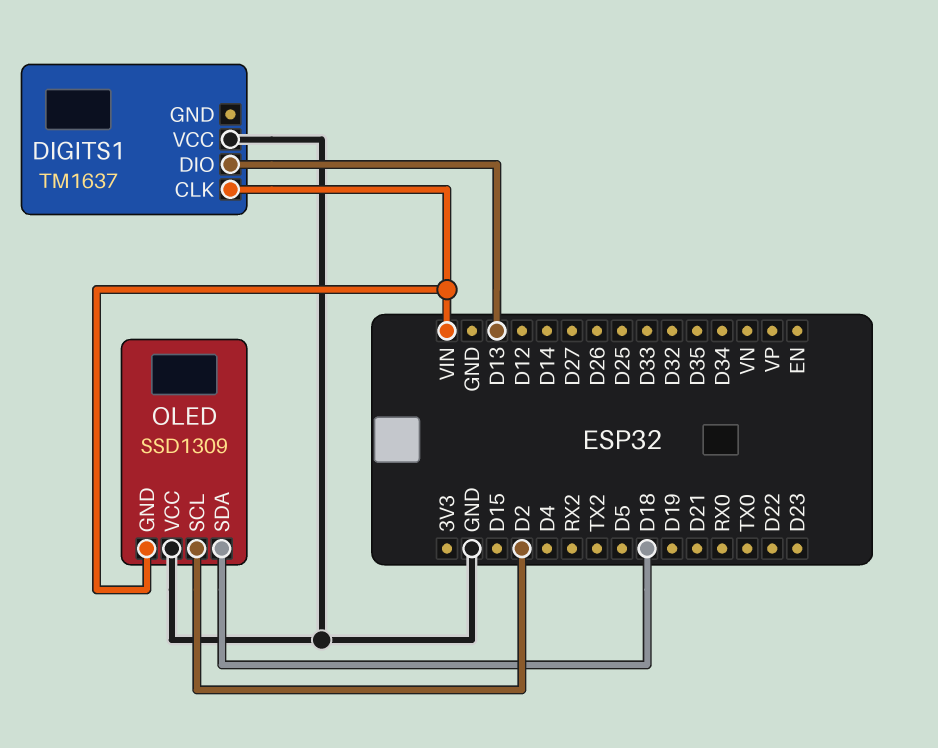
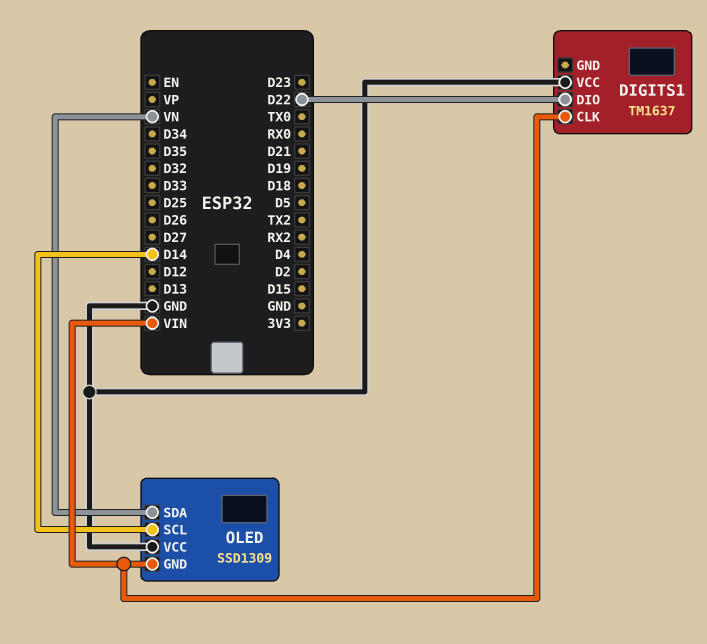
DIGITS1 pin DIO: D13 -> D22
OLED pin SCL: D2 -> D14
OLED pin SDA: D18 -> VN

